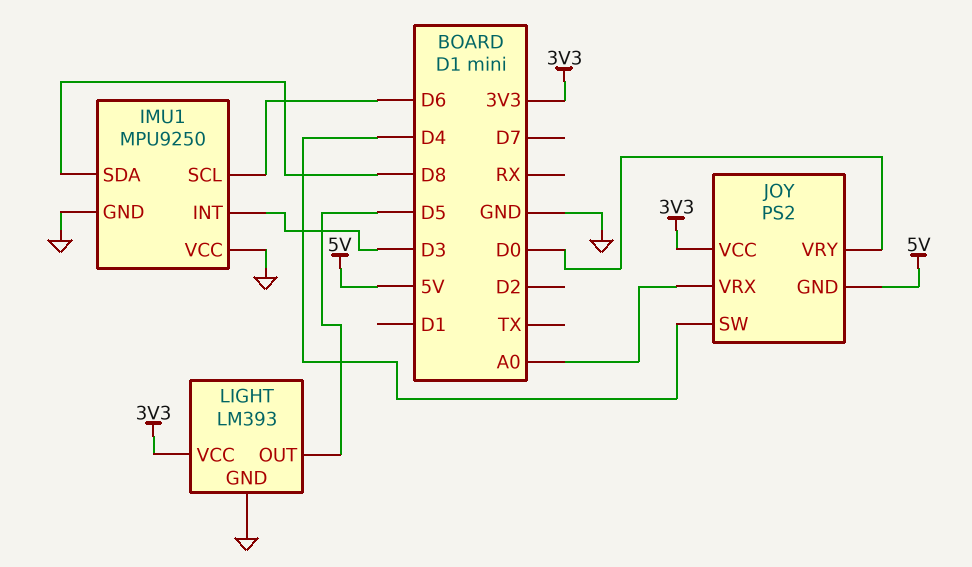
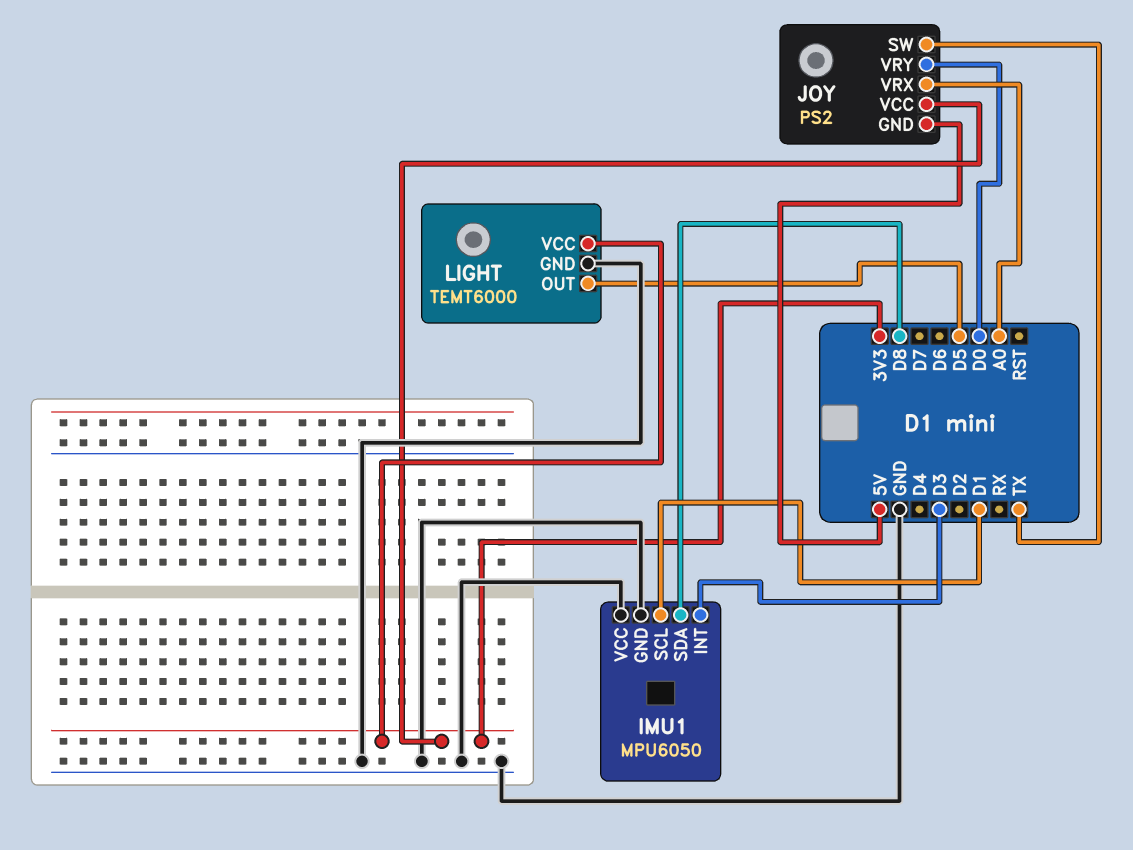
IMU1: MPU9250 -> MPU6050
IMU1 pin SCL: D6 -> D1
JOY pin SW: D4 -> TX
LIGHT: LM393 -> TEMT6000

